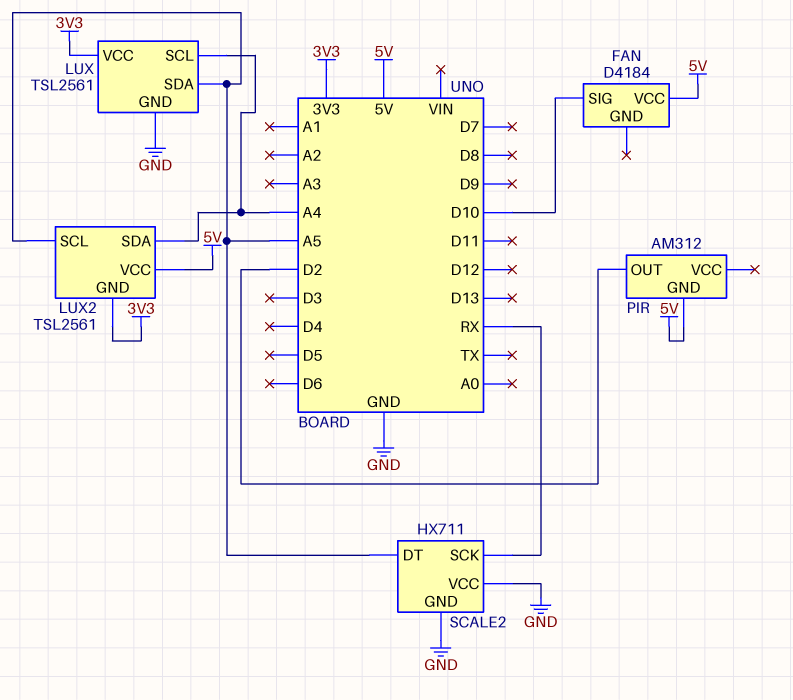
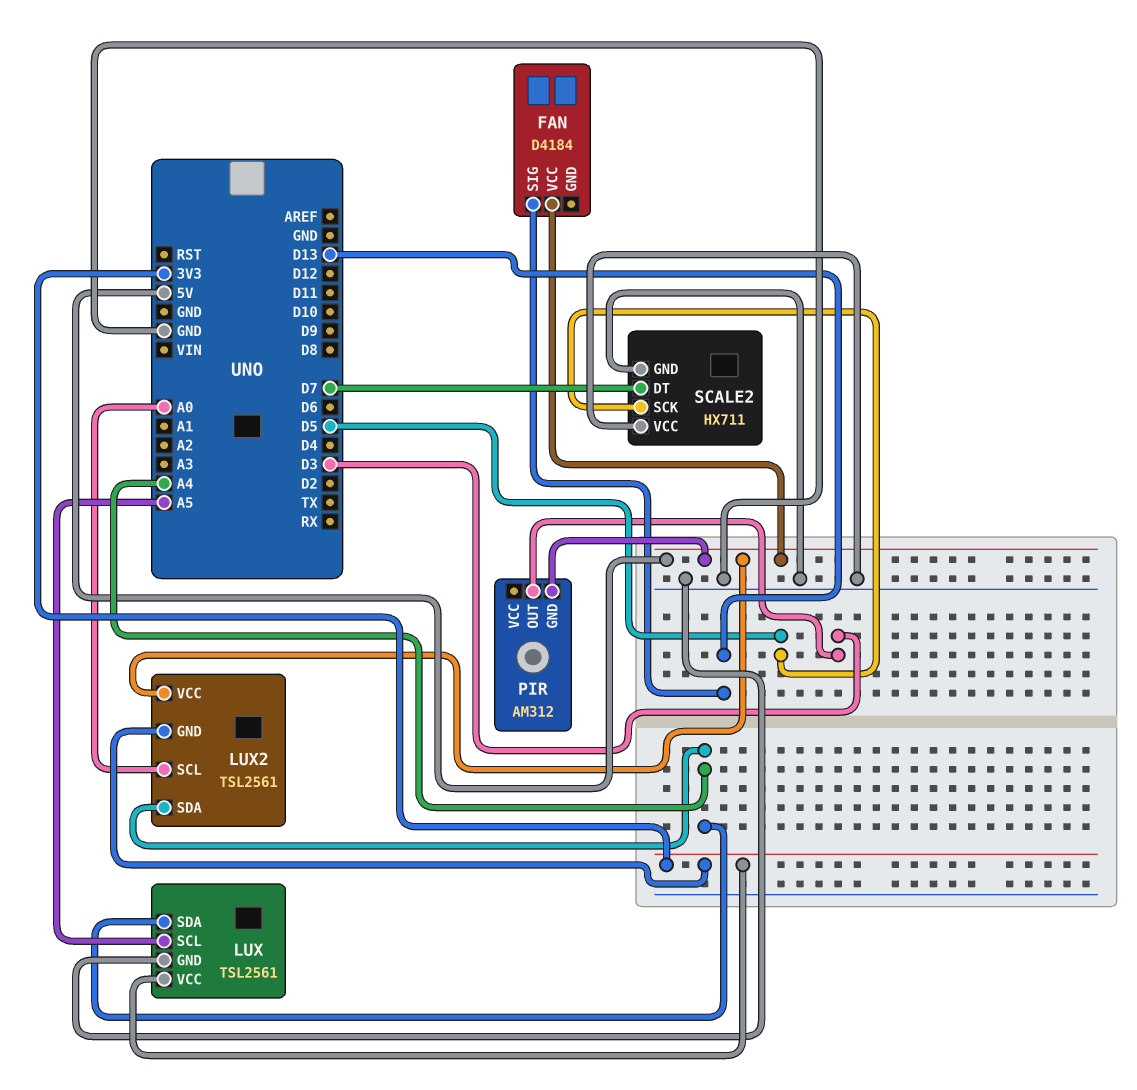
FAN pin SIG: D10 -> D13
LUX pin SCL: A4 -> A5
LUX pin SDA: A5 -> A4
LUX2 pin SCL: A5 -> A0
PIR pin OUT: D2 -> D3
SCALE2 pin DT: A5 -> D7
SCALE2 pin SCK: RX -> D5

